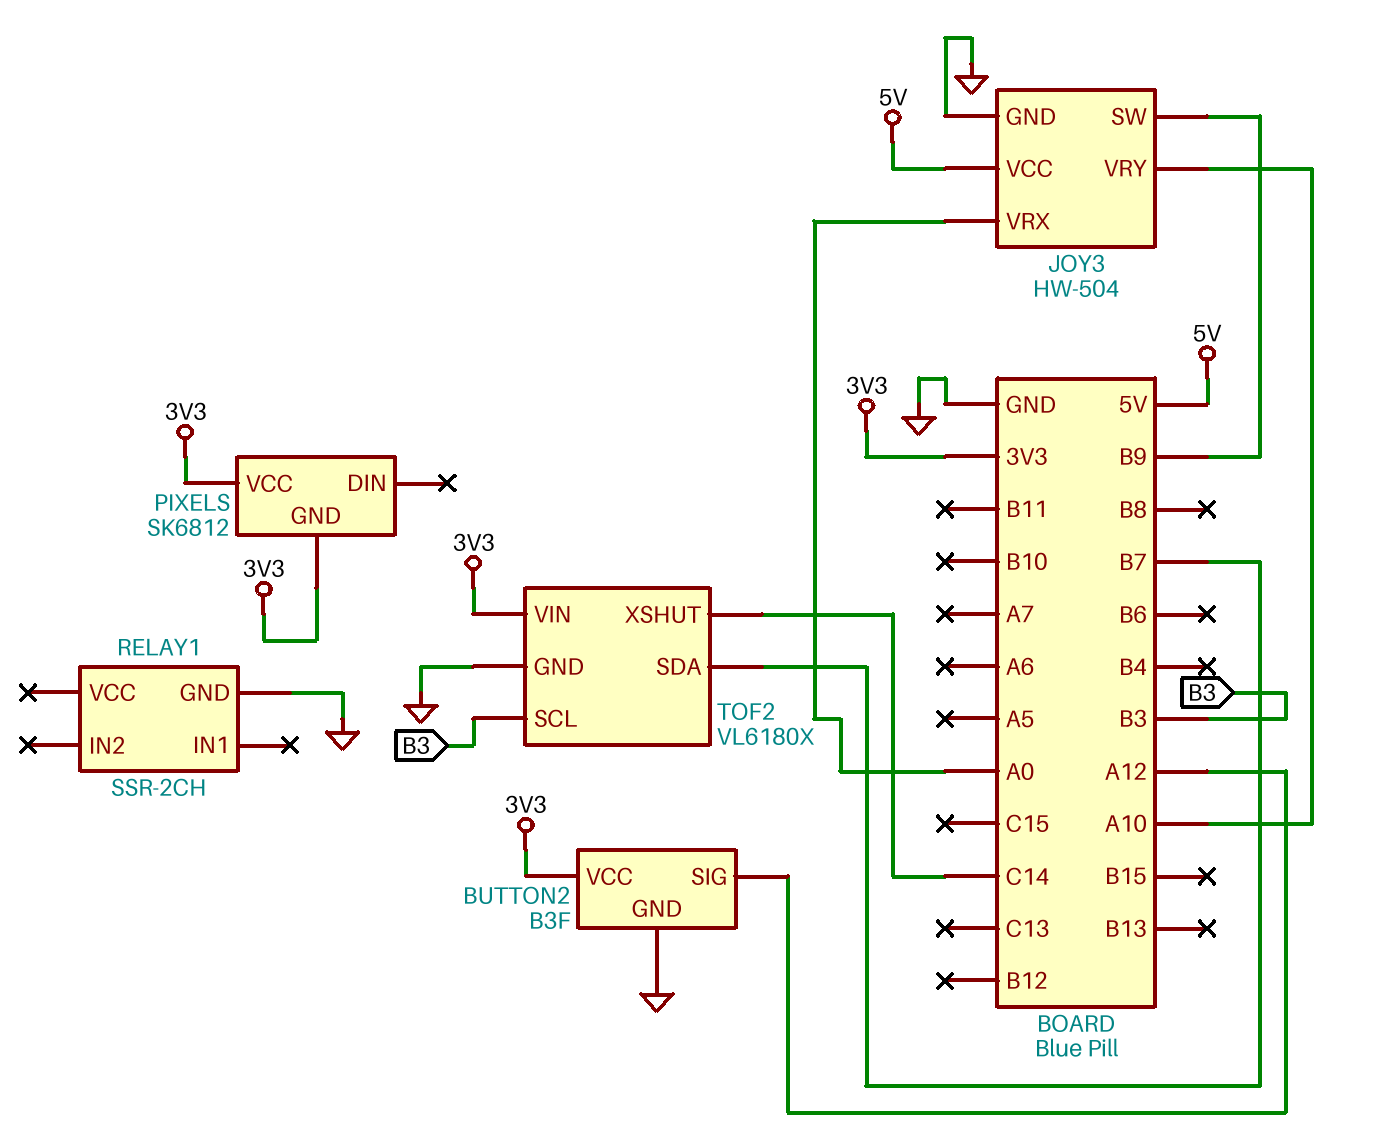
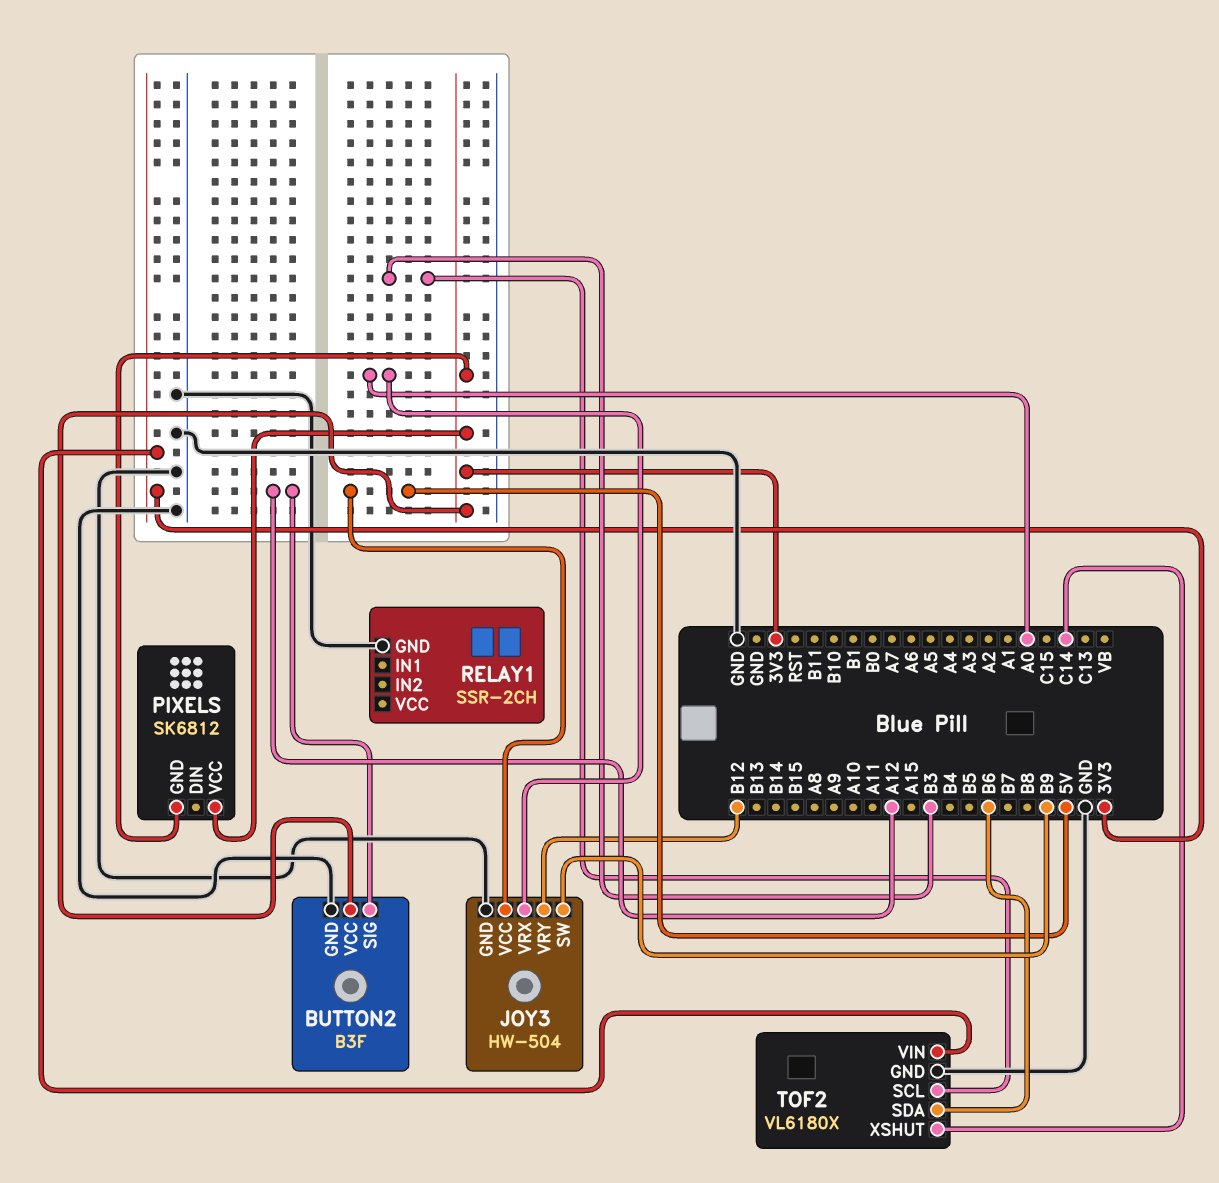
JOY3 pin VRY: A10 -> B12
TOF2 pin SDA: B7 -> B6

